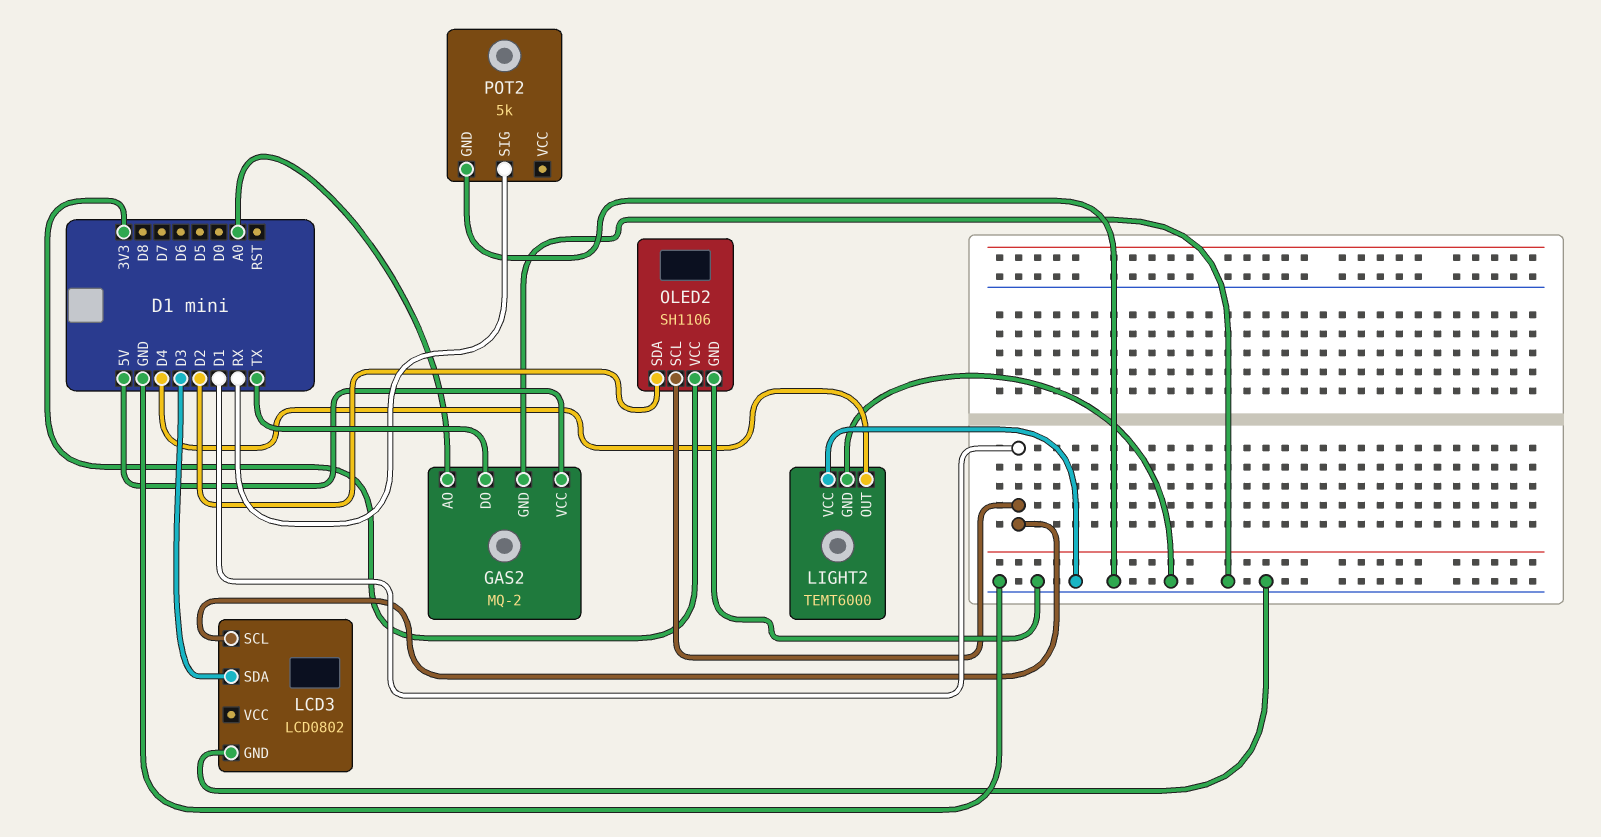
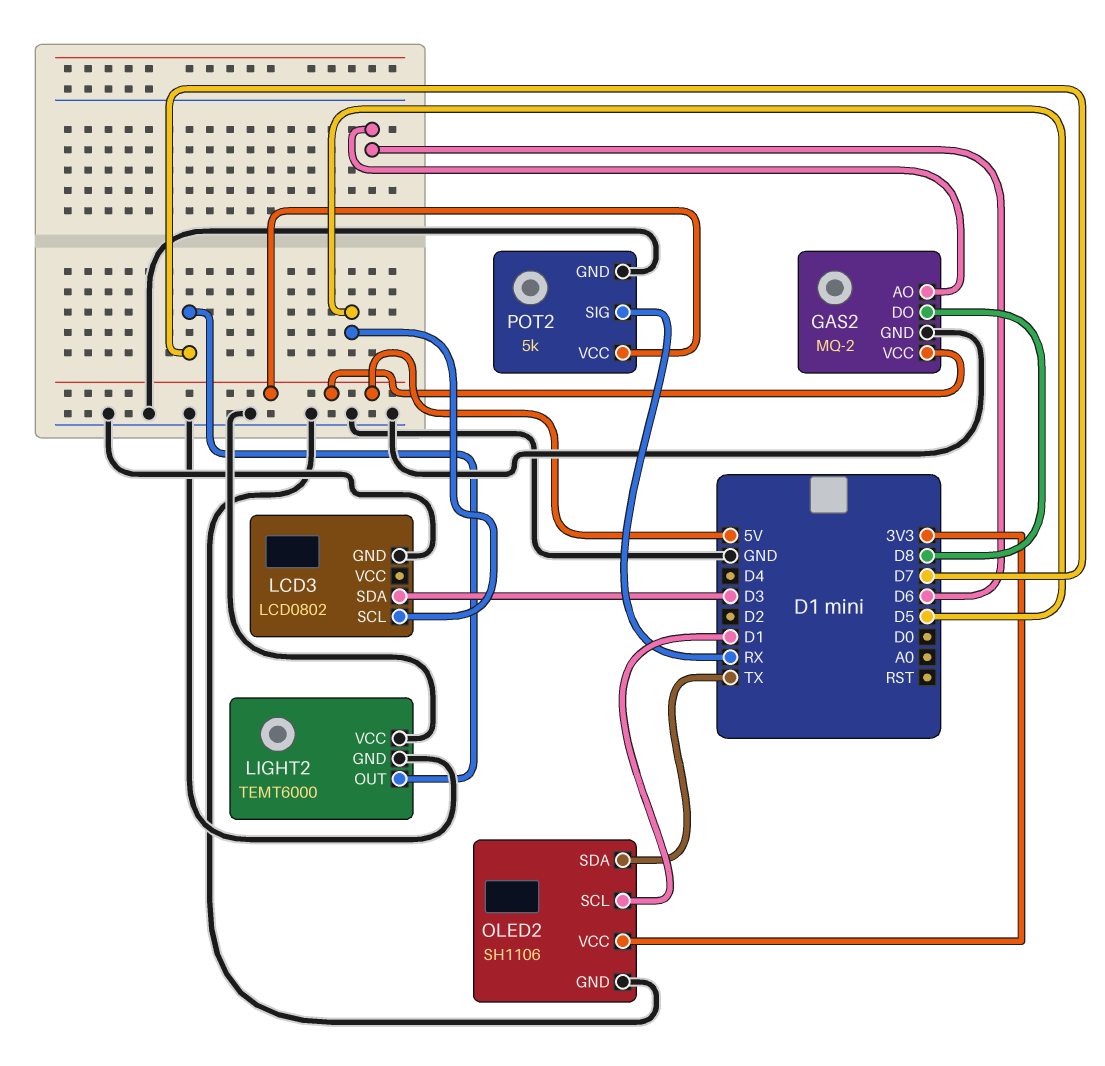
GAS2 pin AO: A0 -> D6
GAS2 pin DO: TX -> D8
LCD3 pin SCL: D1 -> D5
LIGHT2 pin OUT: D4 -> D7
OLED2 pin SDA: D2 -> TX
POT2 pin VCC: none -> 5V

